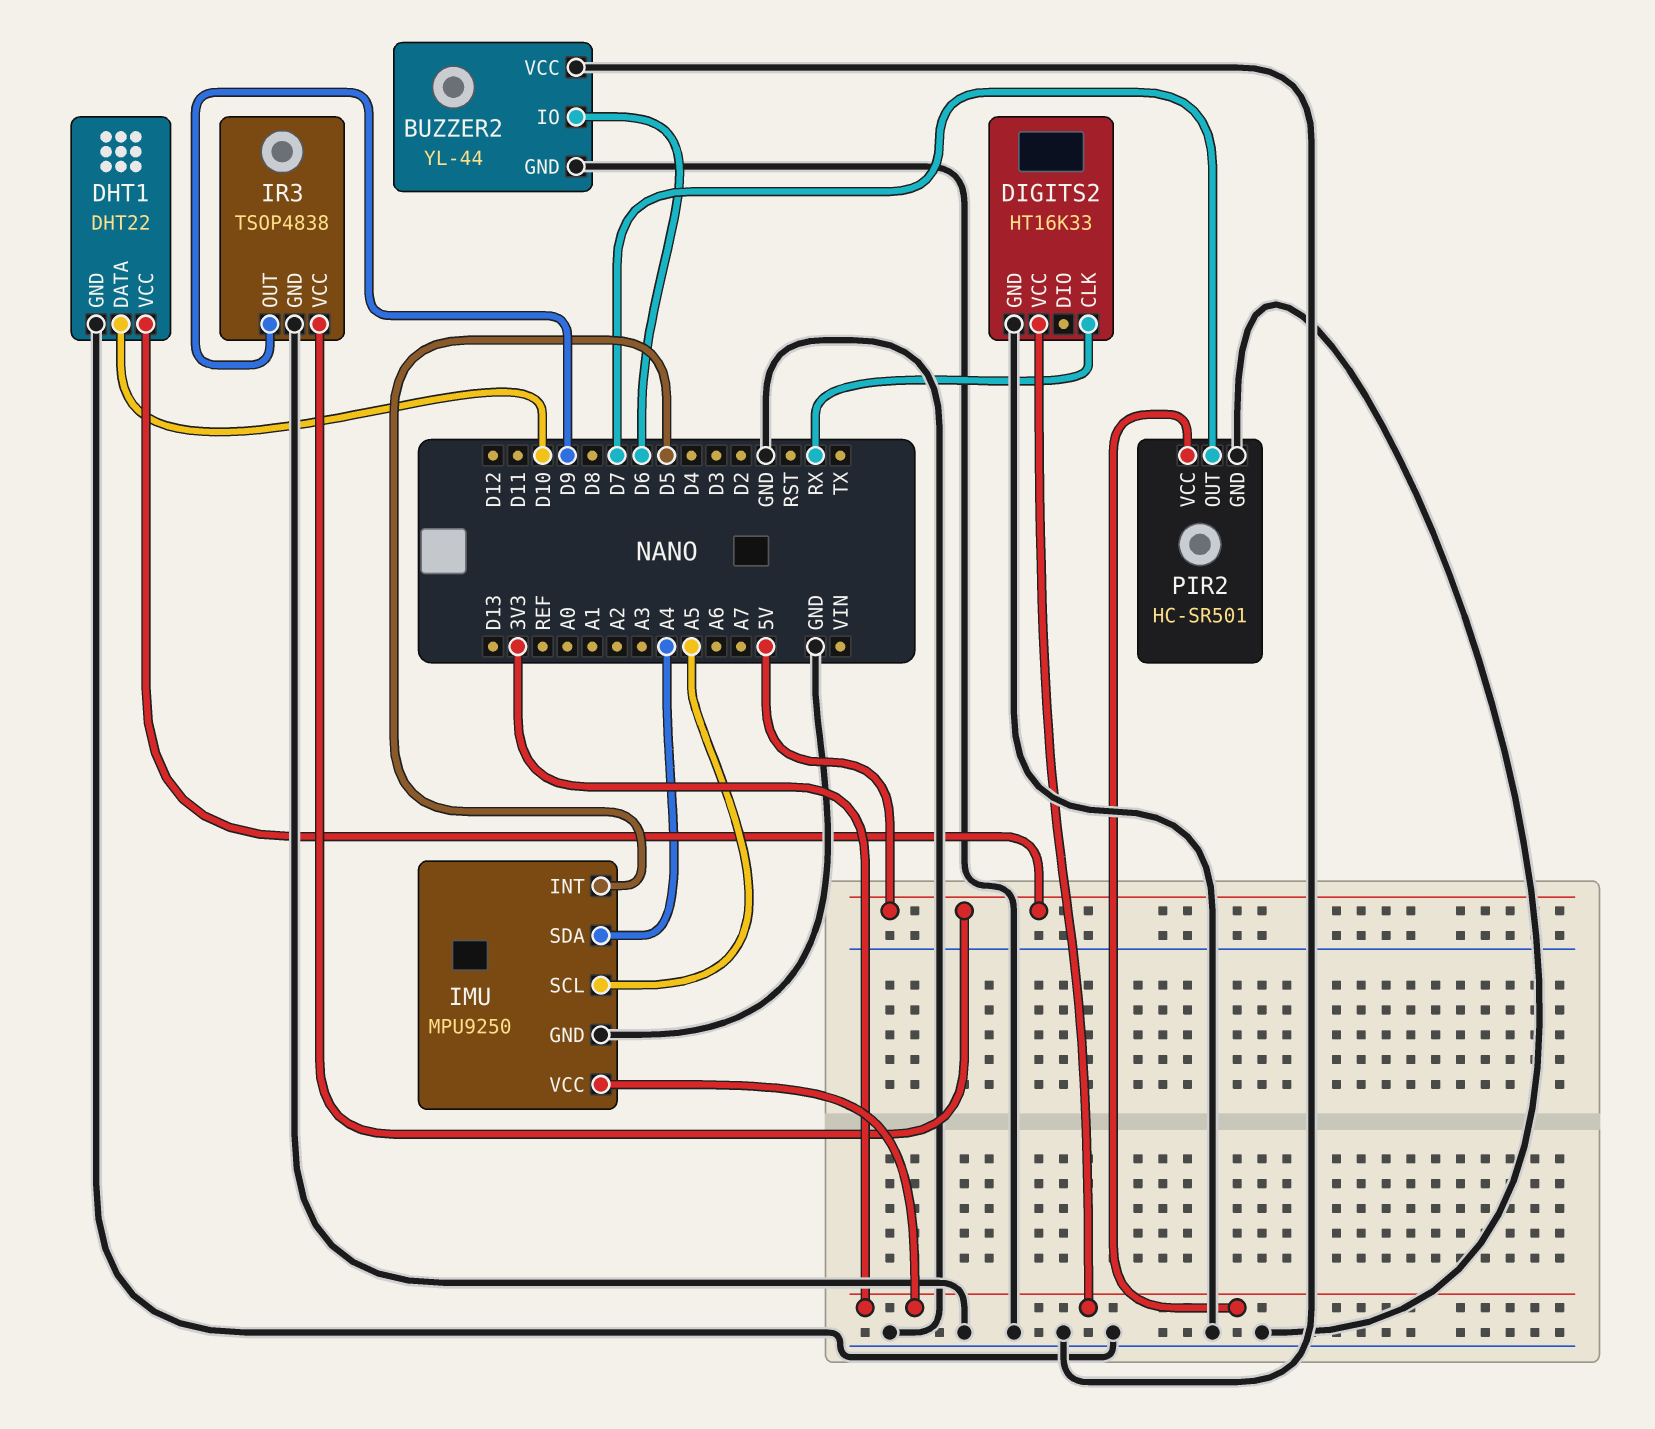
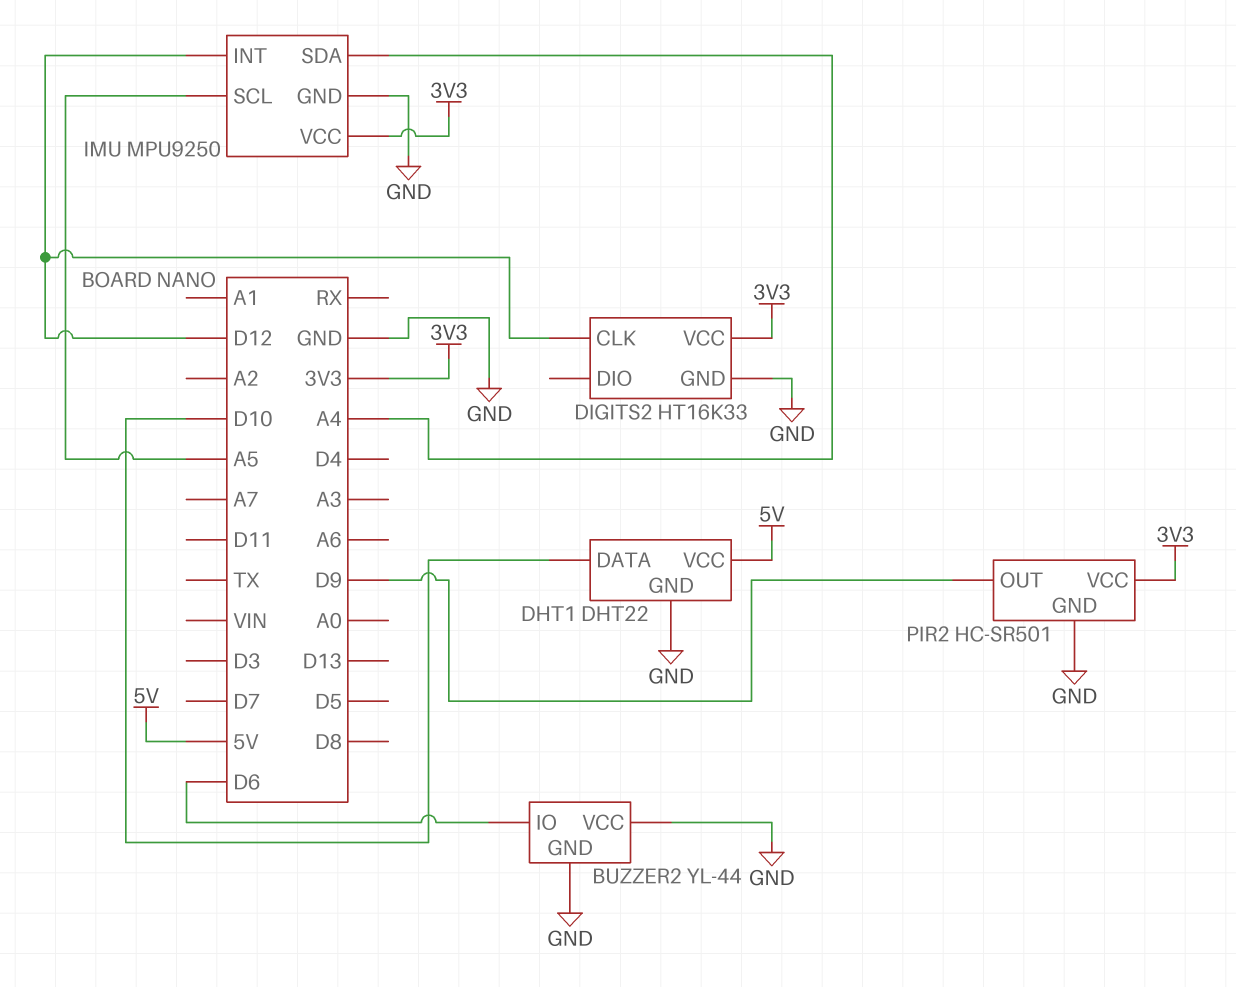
DIGITS2 pin CLK: RX -> D12
IMU pin INT: D5 -> D12
IR3: TSOP4838 -> none
IR3 pin GND: GND -> none
IR3 pin OUT: D9 -> none
IR3 pin VCC: 5V -> none
PIR2 pin OUT: D7 -> D9

